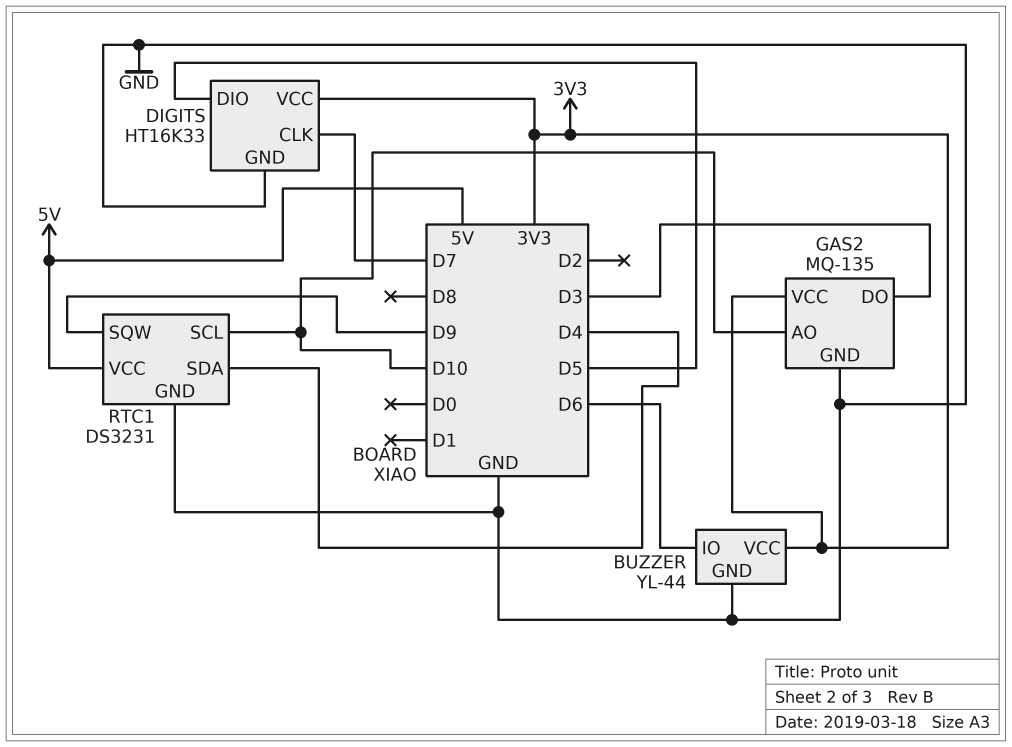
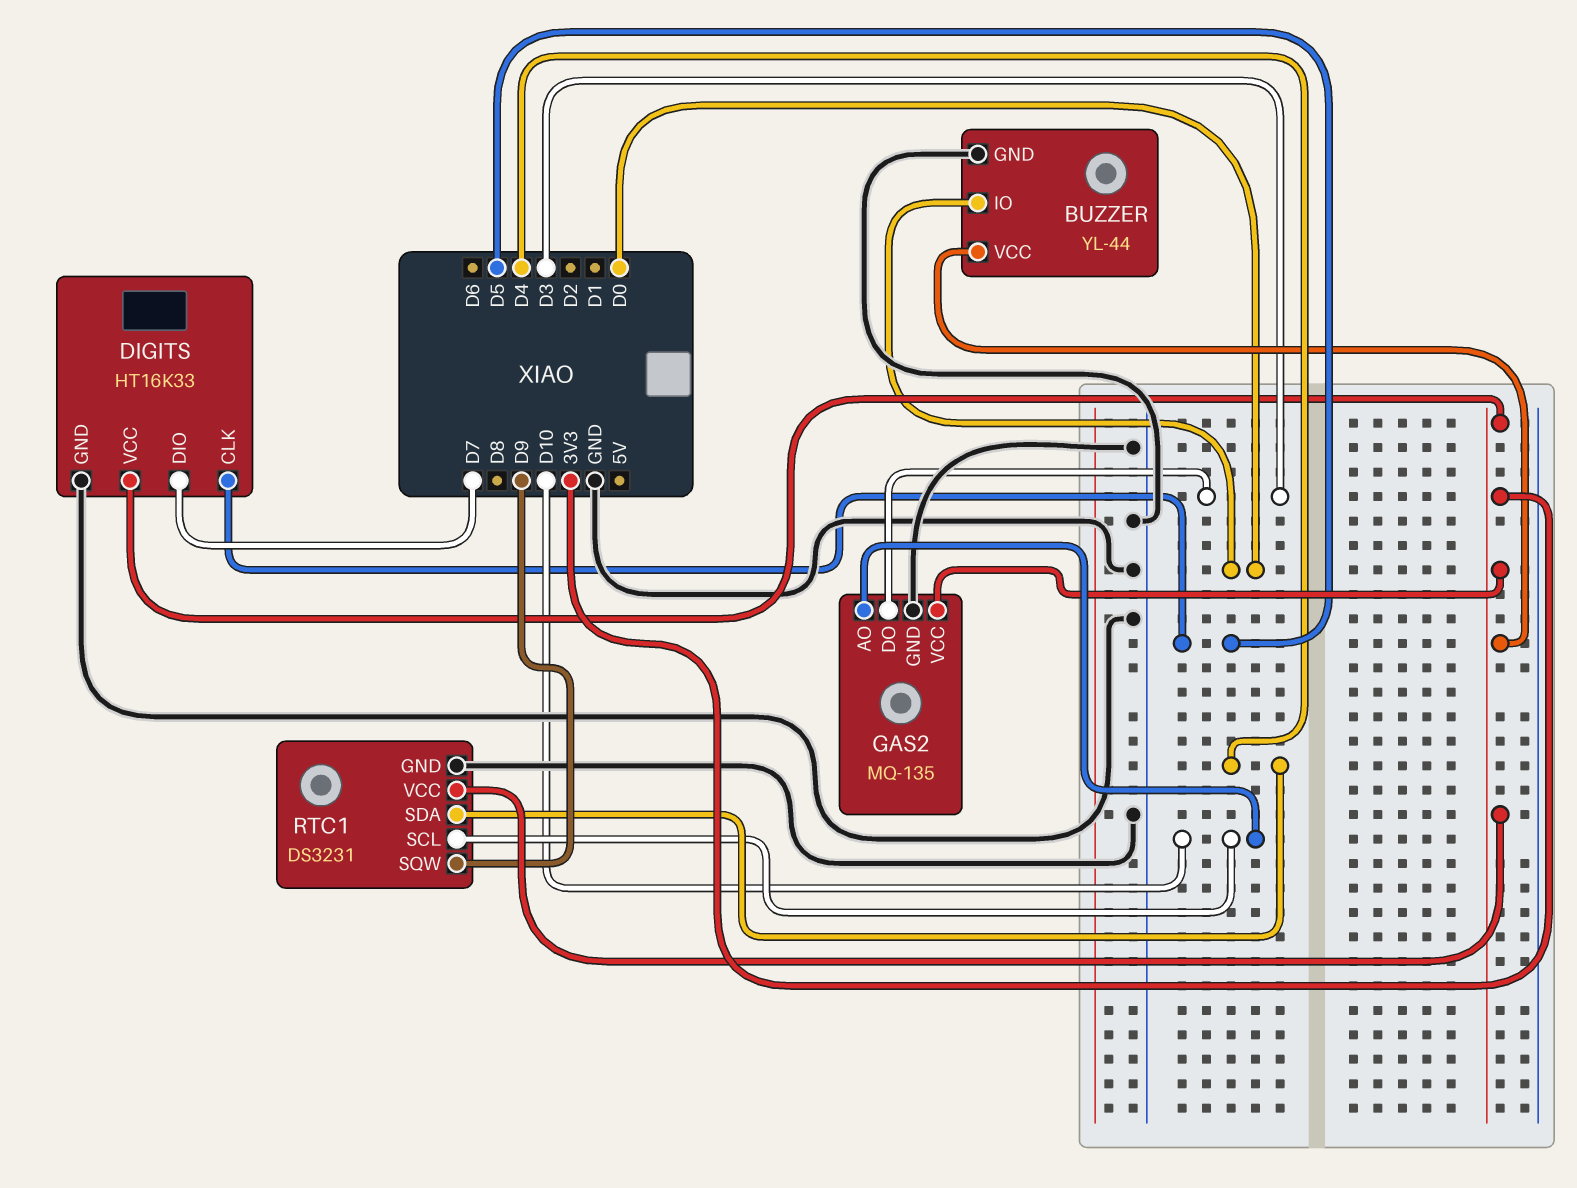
BUZZER pin IO: D6 -> D0
DIGITS pin CLK: D7 -> D5
DIGITS pin DIO: D5 -> D7
RTC1 pin VCC: 5V -> 3V3

